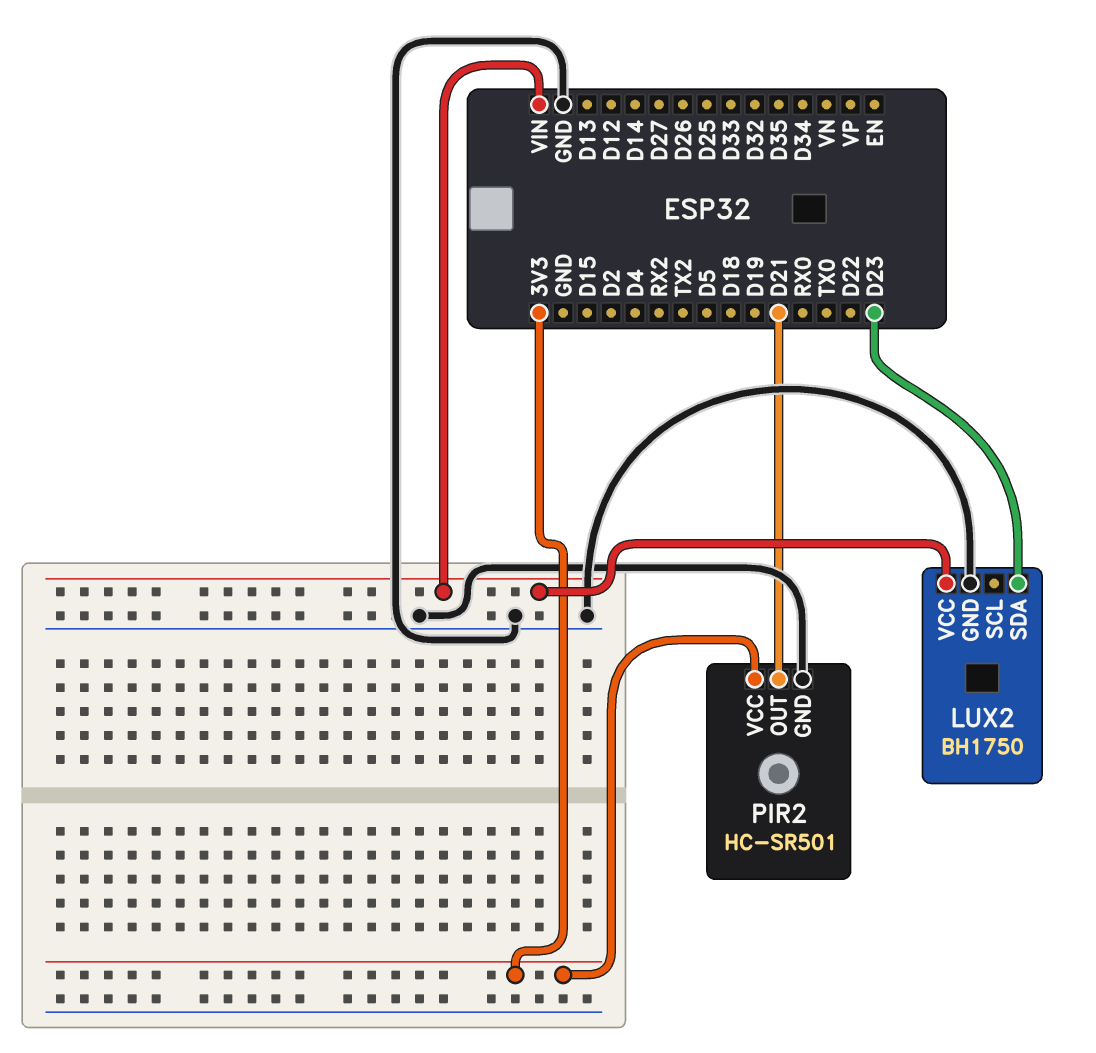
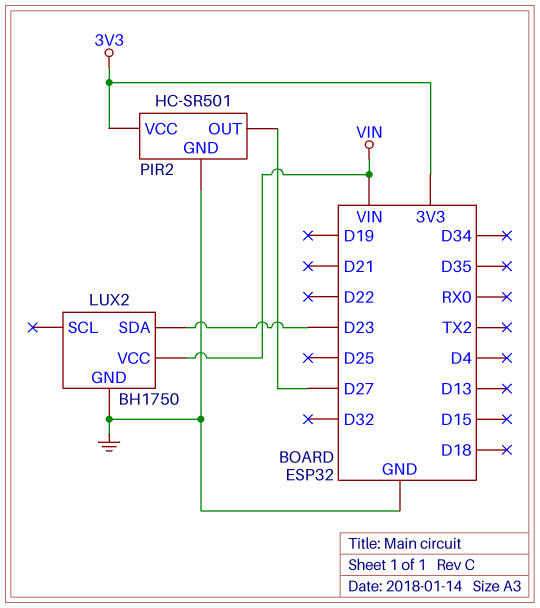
PIR2 pin OUT: D21 -> D27

